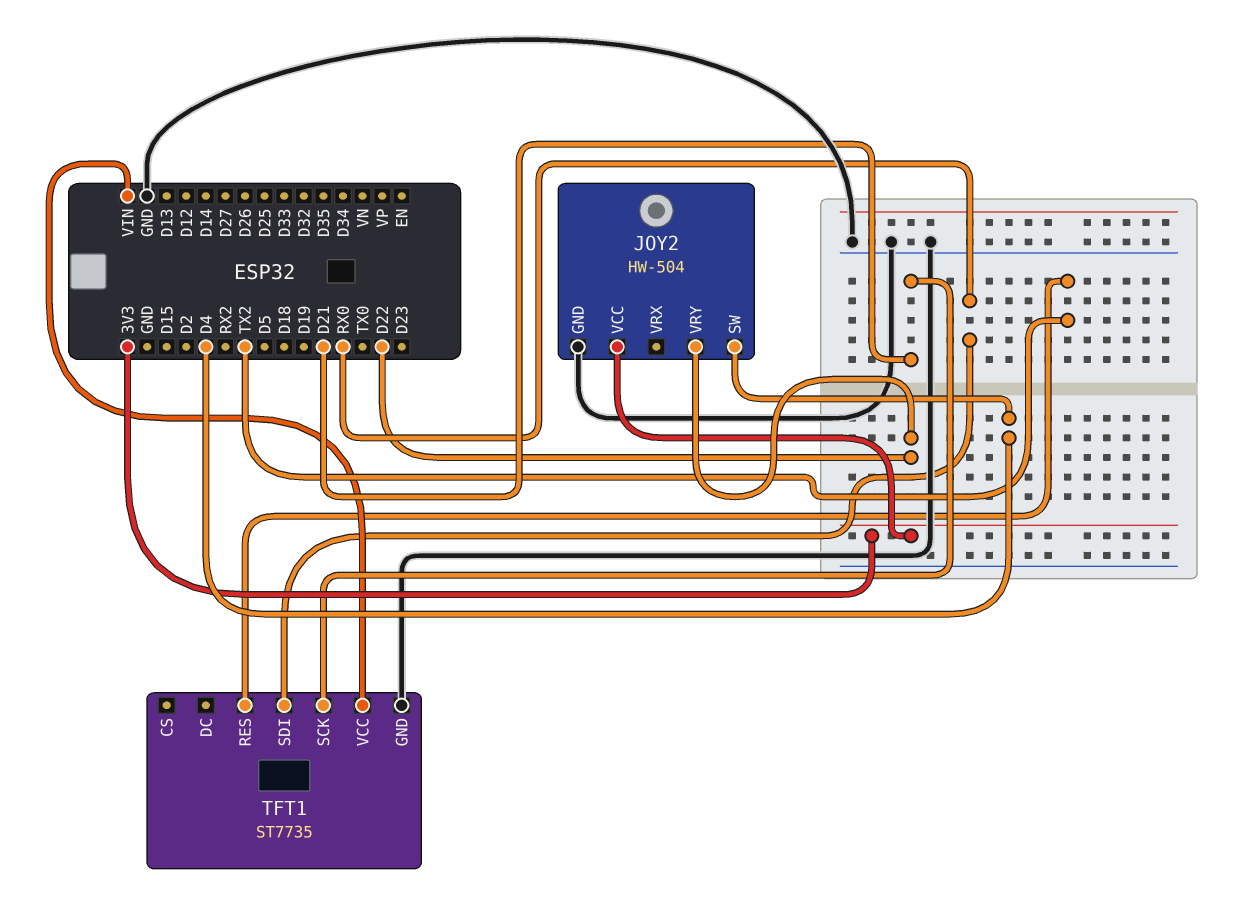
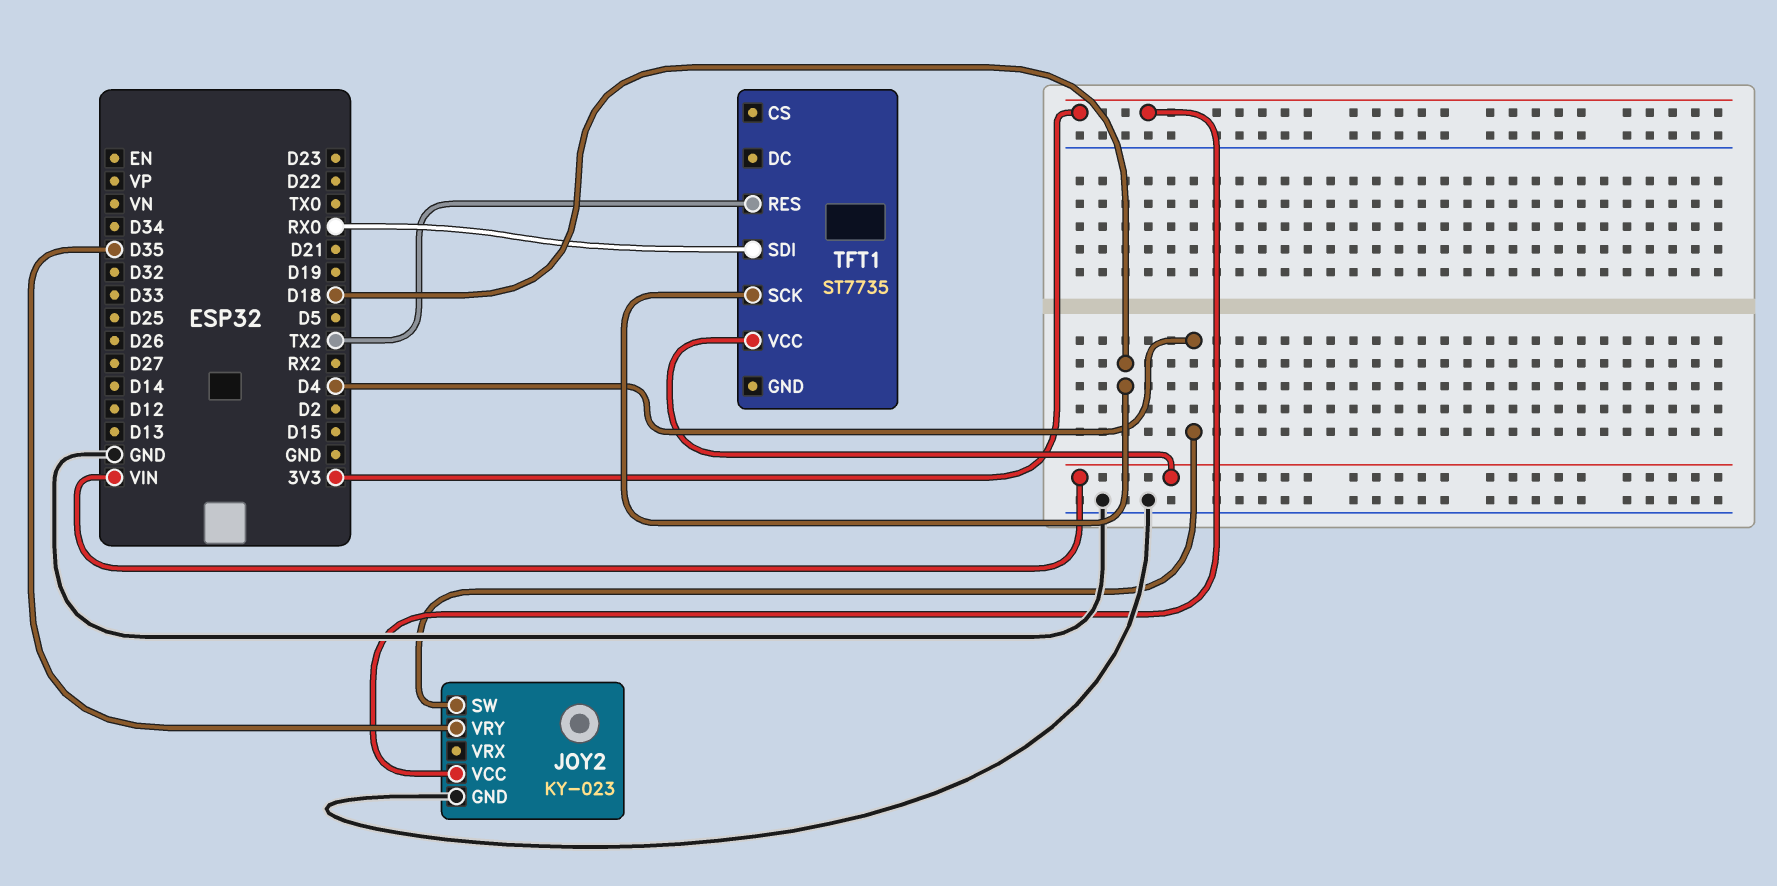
JOY2: HW-504 -> KY-023
JOY2 pin VRY: D22 -> D35
TFT1 pin GND: GND -> none
TFT1 pin SCK: D21 -> D18

